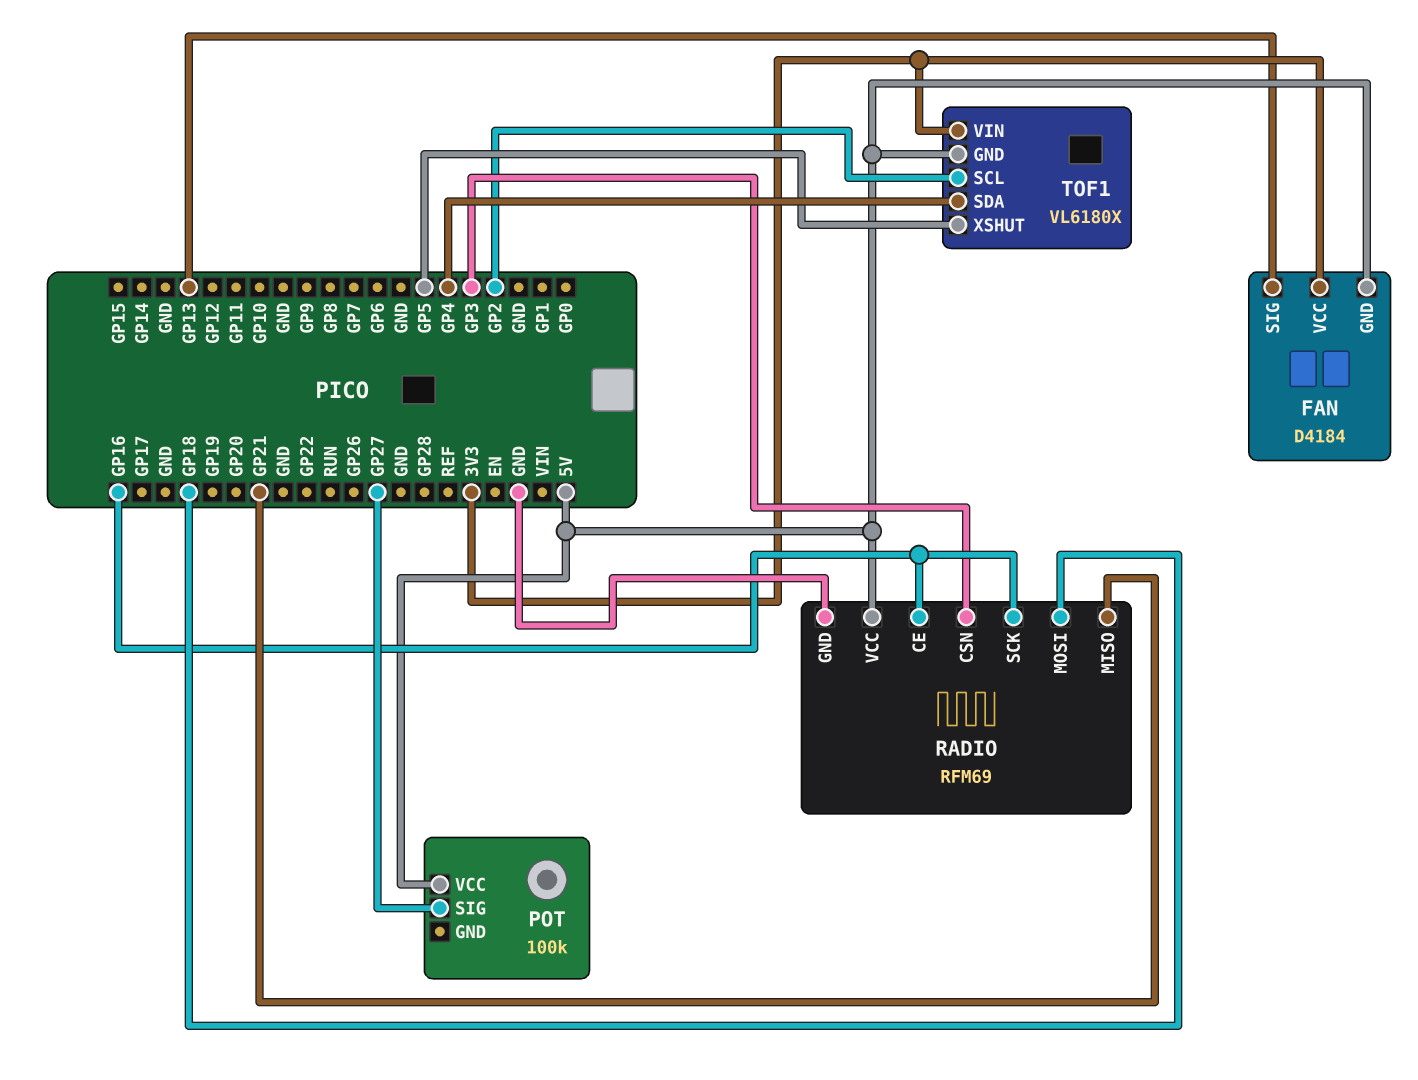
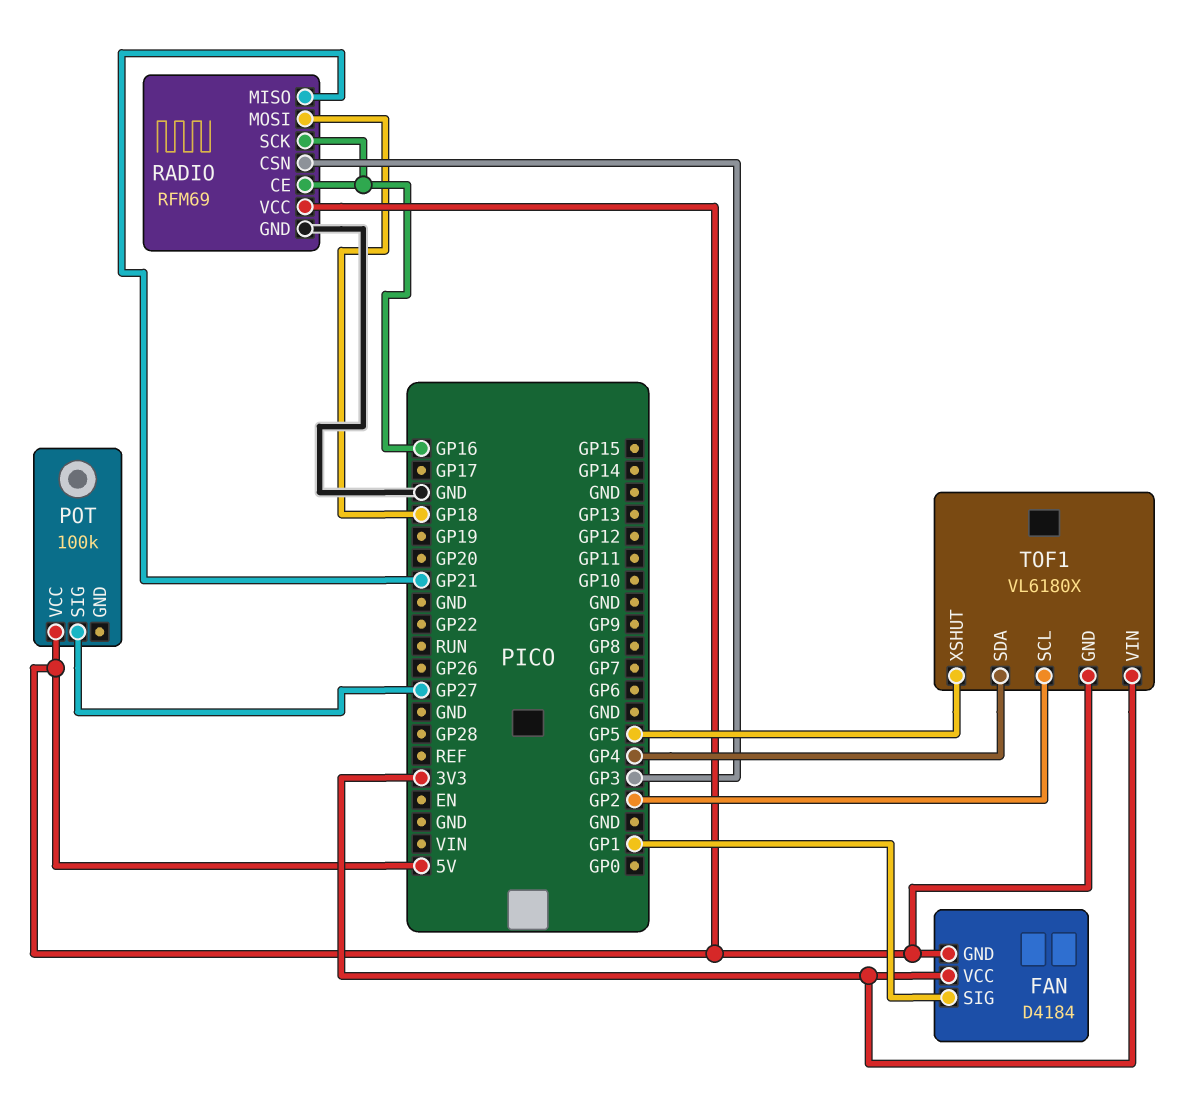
FAN pin SIG: GP13 -> GP1

